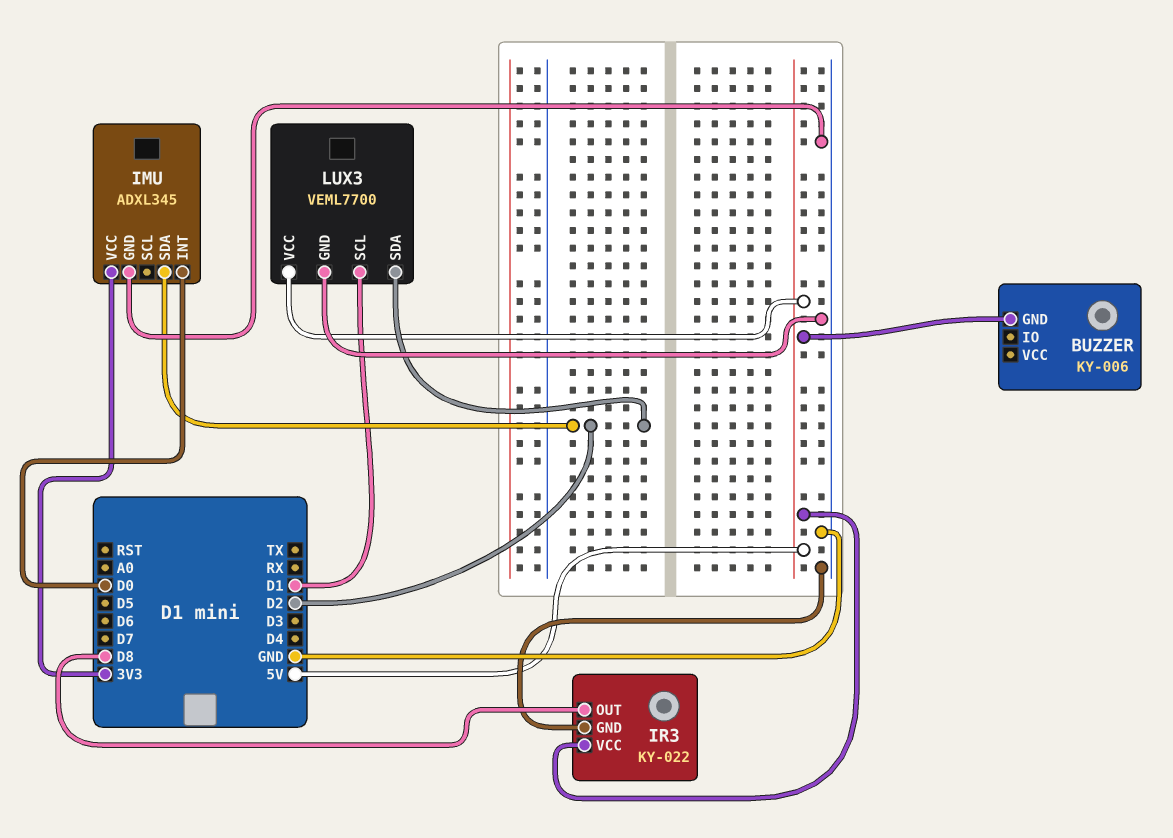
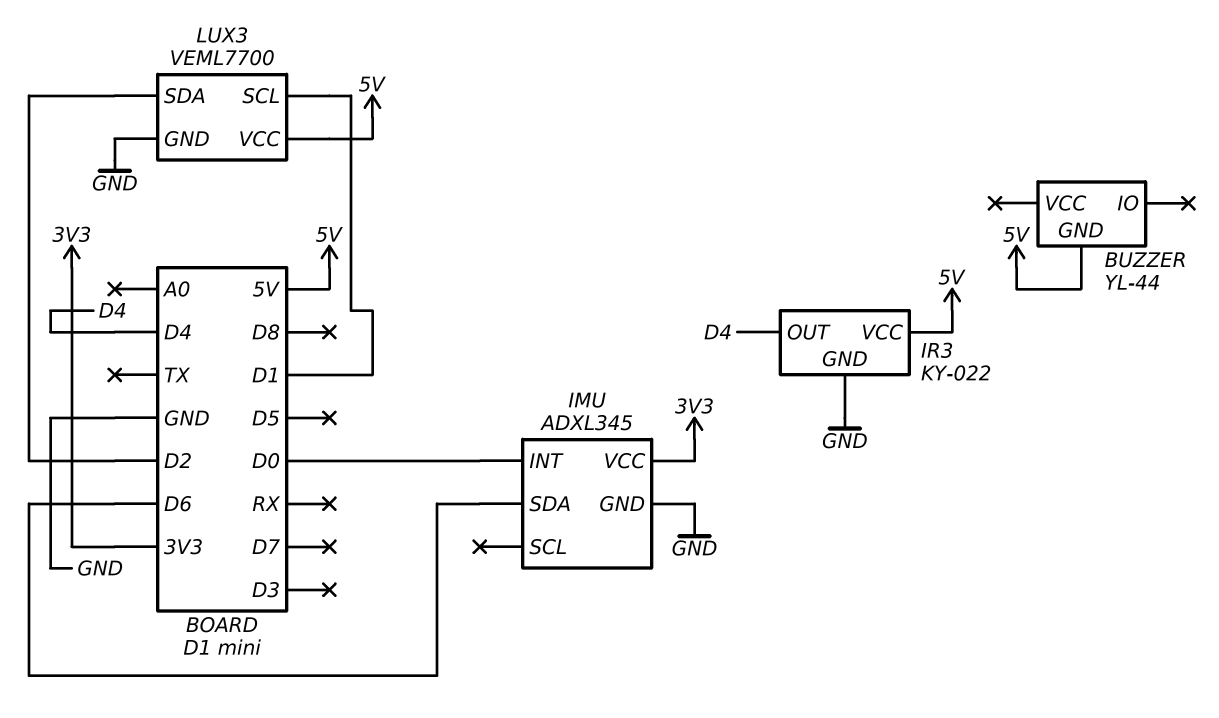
BUZZER: KY-006 -> YL-44
IMU pin SDA: D2 -> D6
IR3 pin OUT: D8 -> D4

